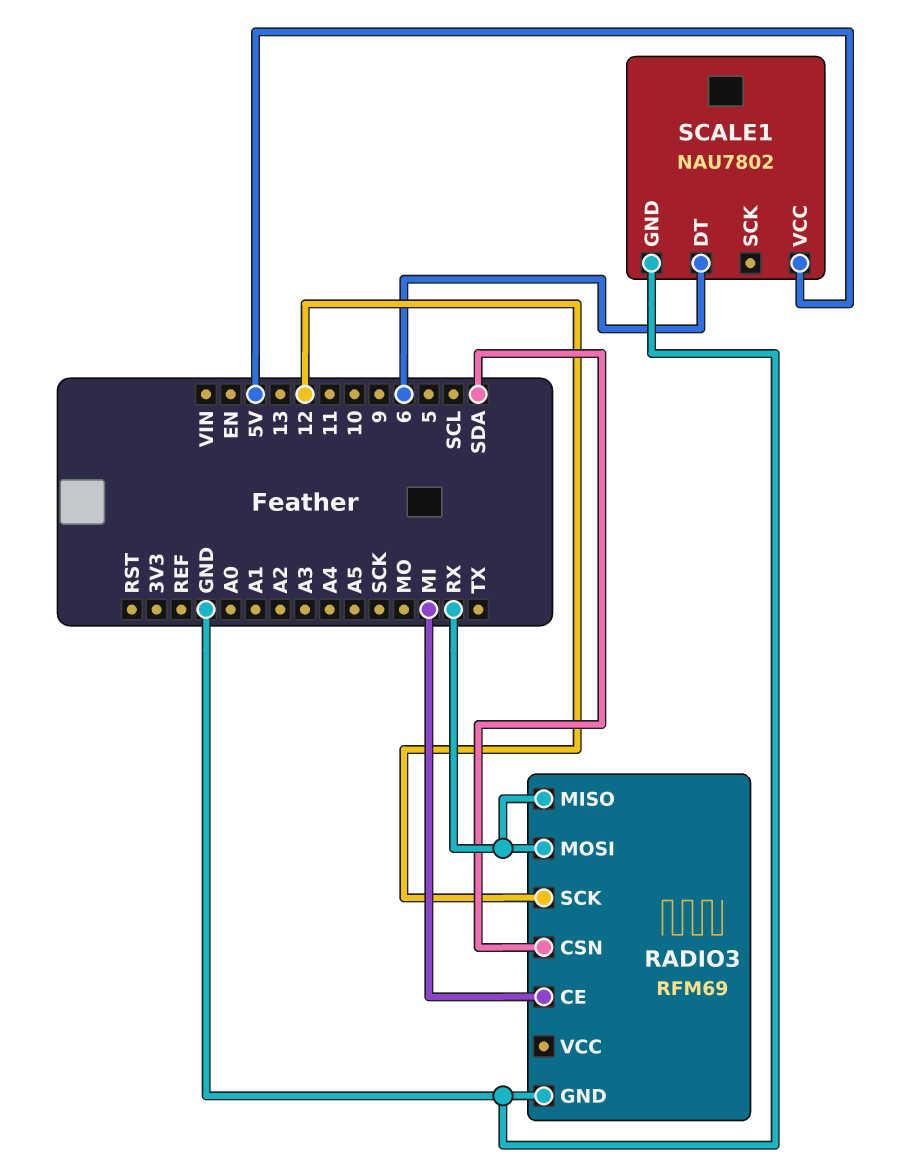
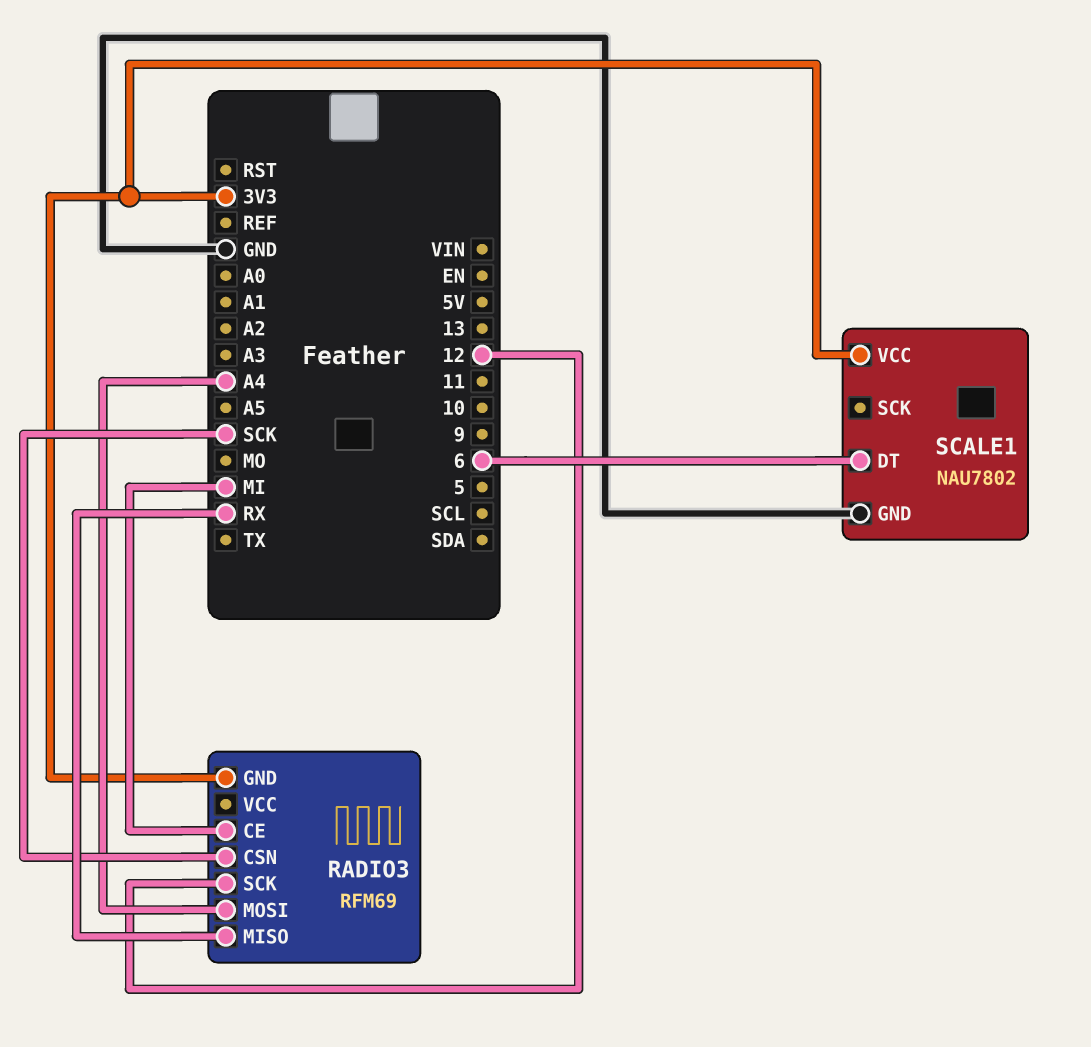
RADIO3 pin CSN: SDA -> SCK
RADIO3 pin GND: GND -> 3V3
RADIO3 pin MOSI: RX -> A4
SCALE1 pin VCC: 5V -> 3V3

